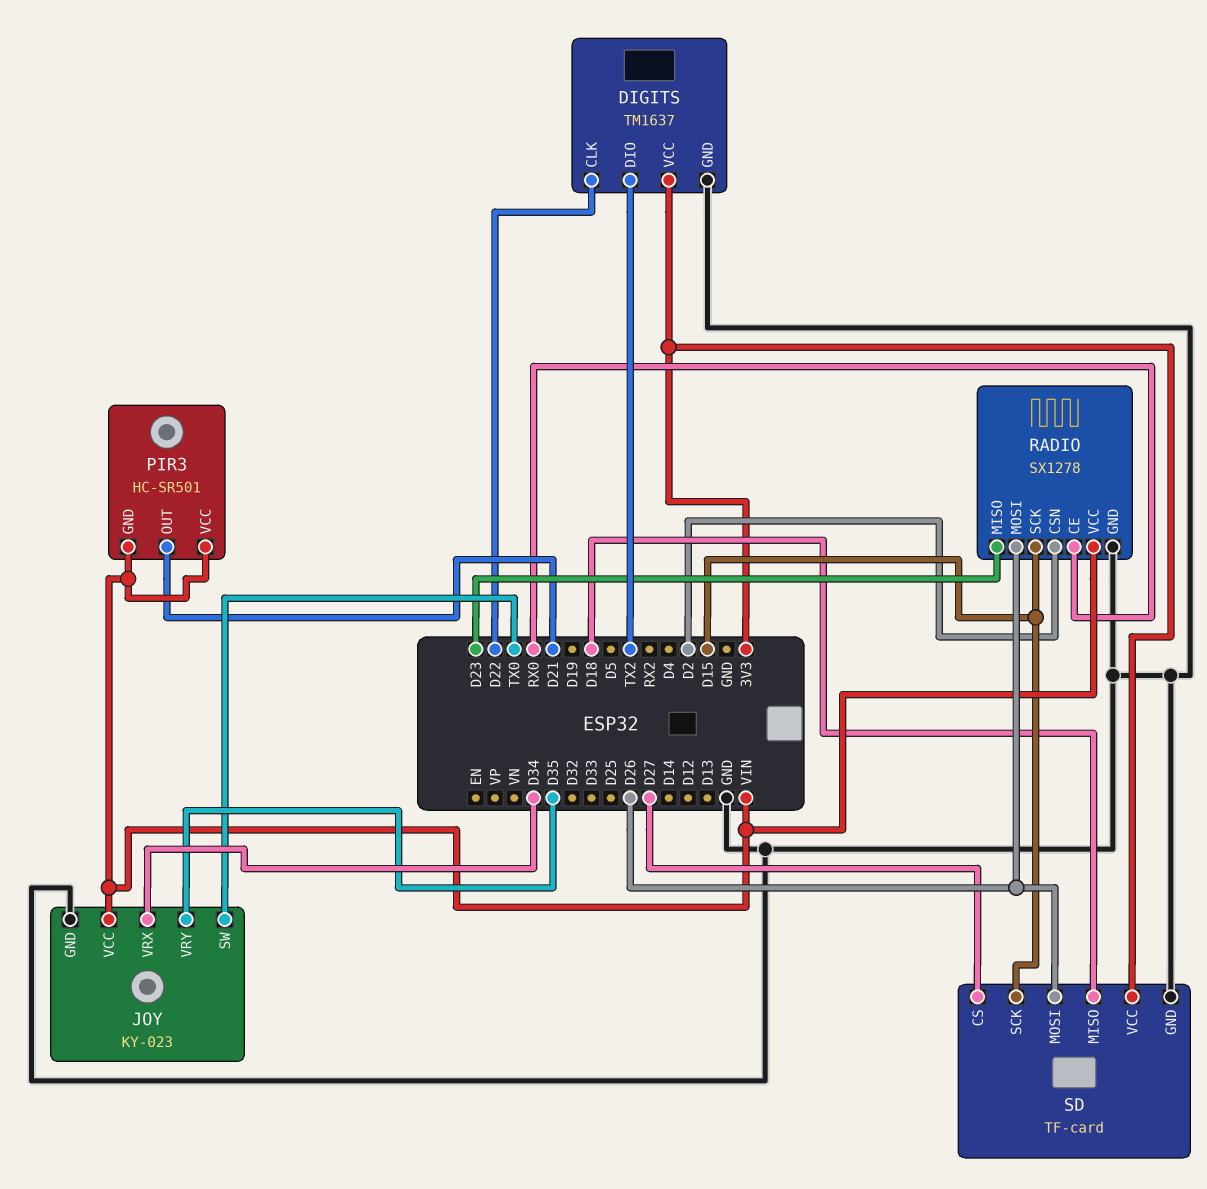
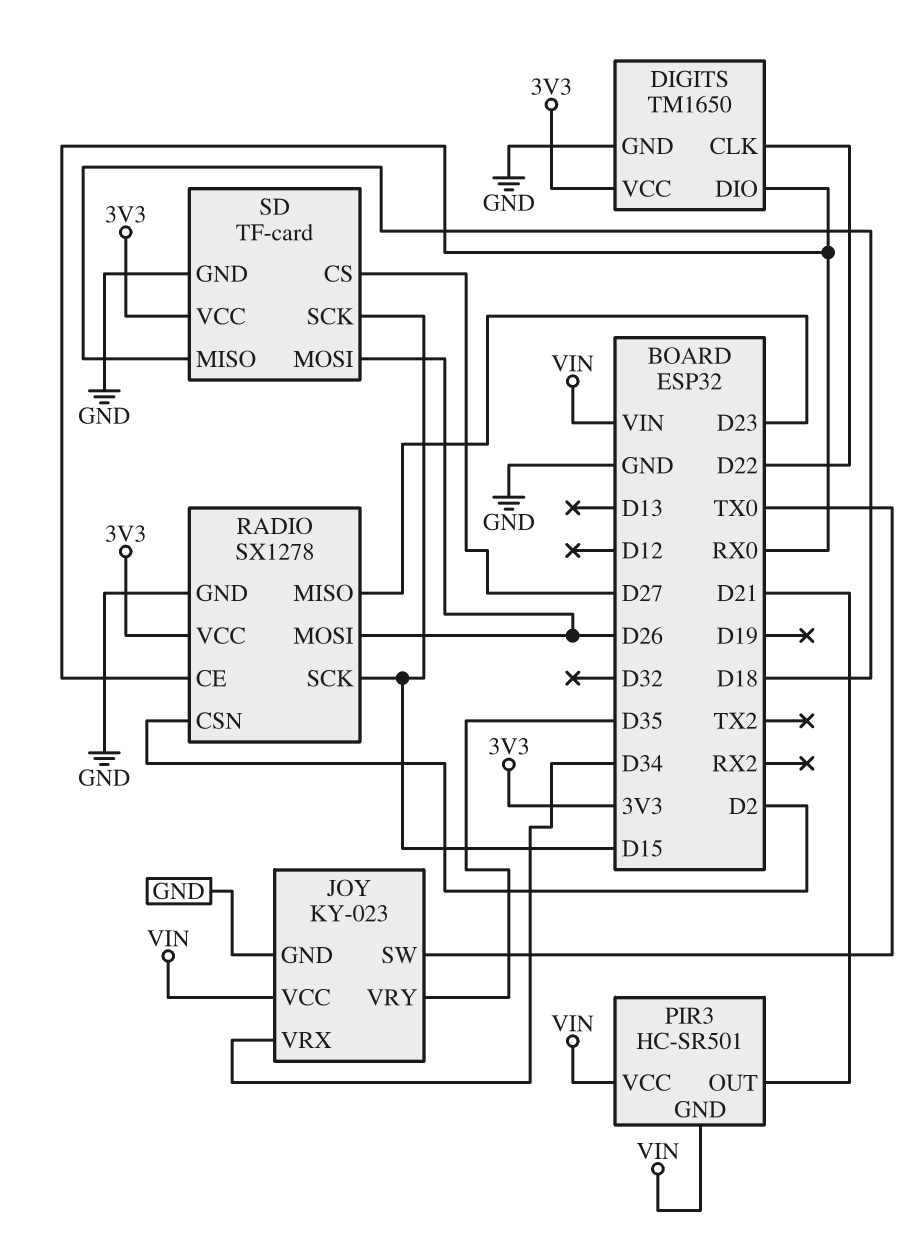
DIGITS: TM1637 -> TM1650
DIGITS pin DIO: TX2 -> RX0
RADIO pin VCC: VIN -> 3V3

